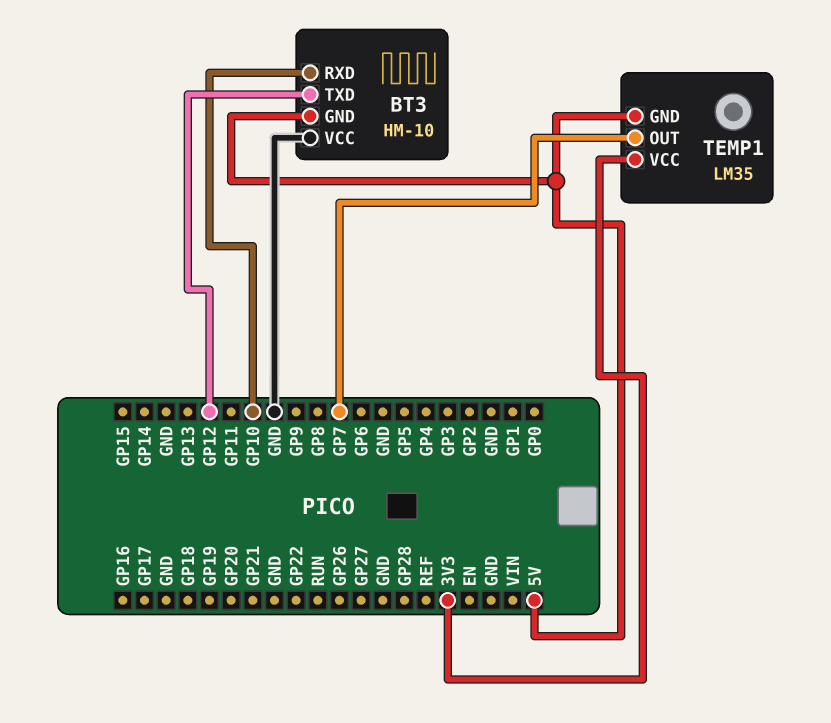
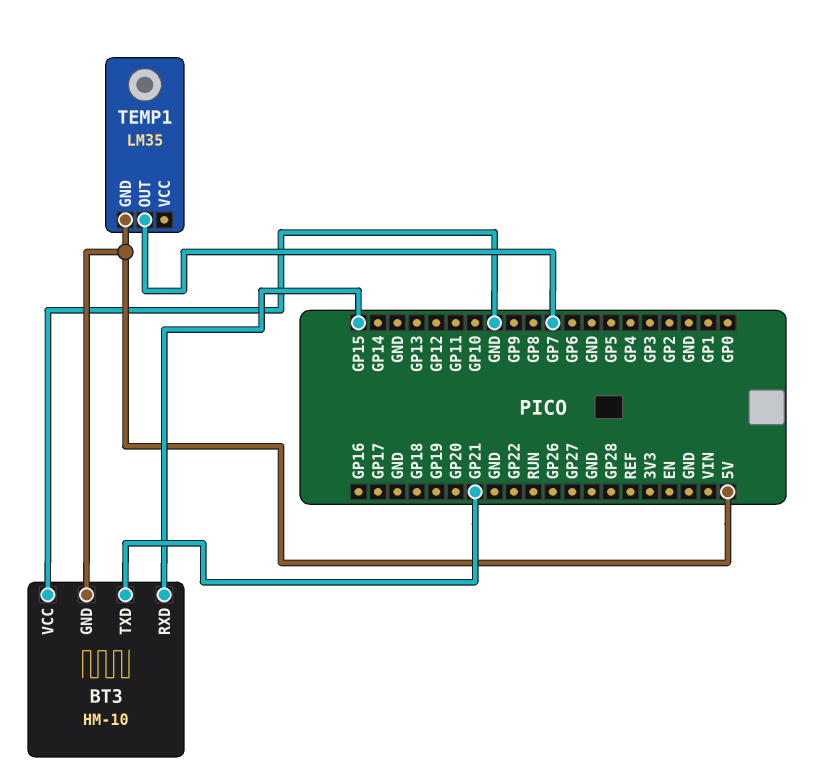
BT3 pin RXD: GP10 -> GP15
BT3 pin TXD: GP12 -> GP21
TEMP1 pin VCC: 3V3 -> none

